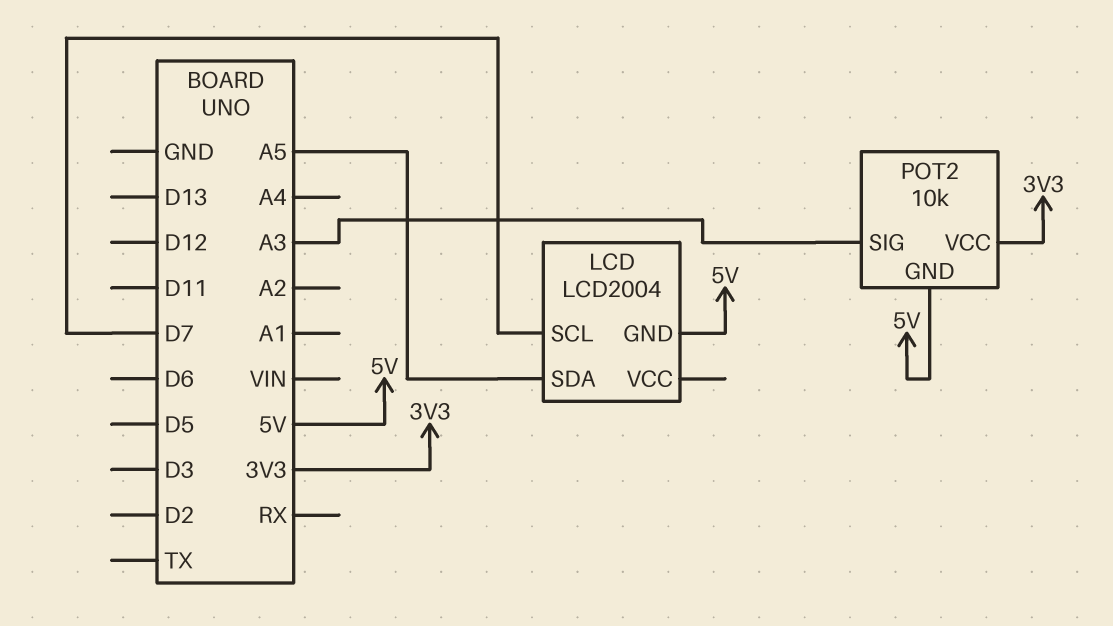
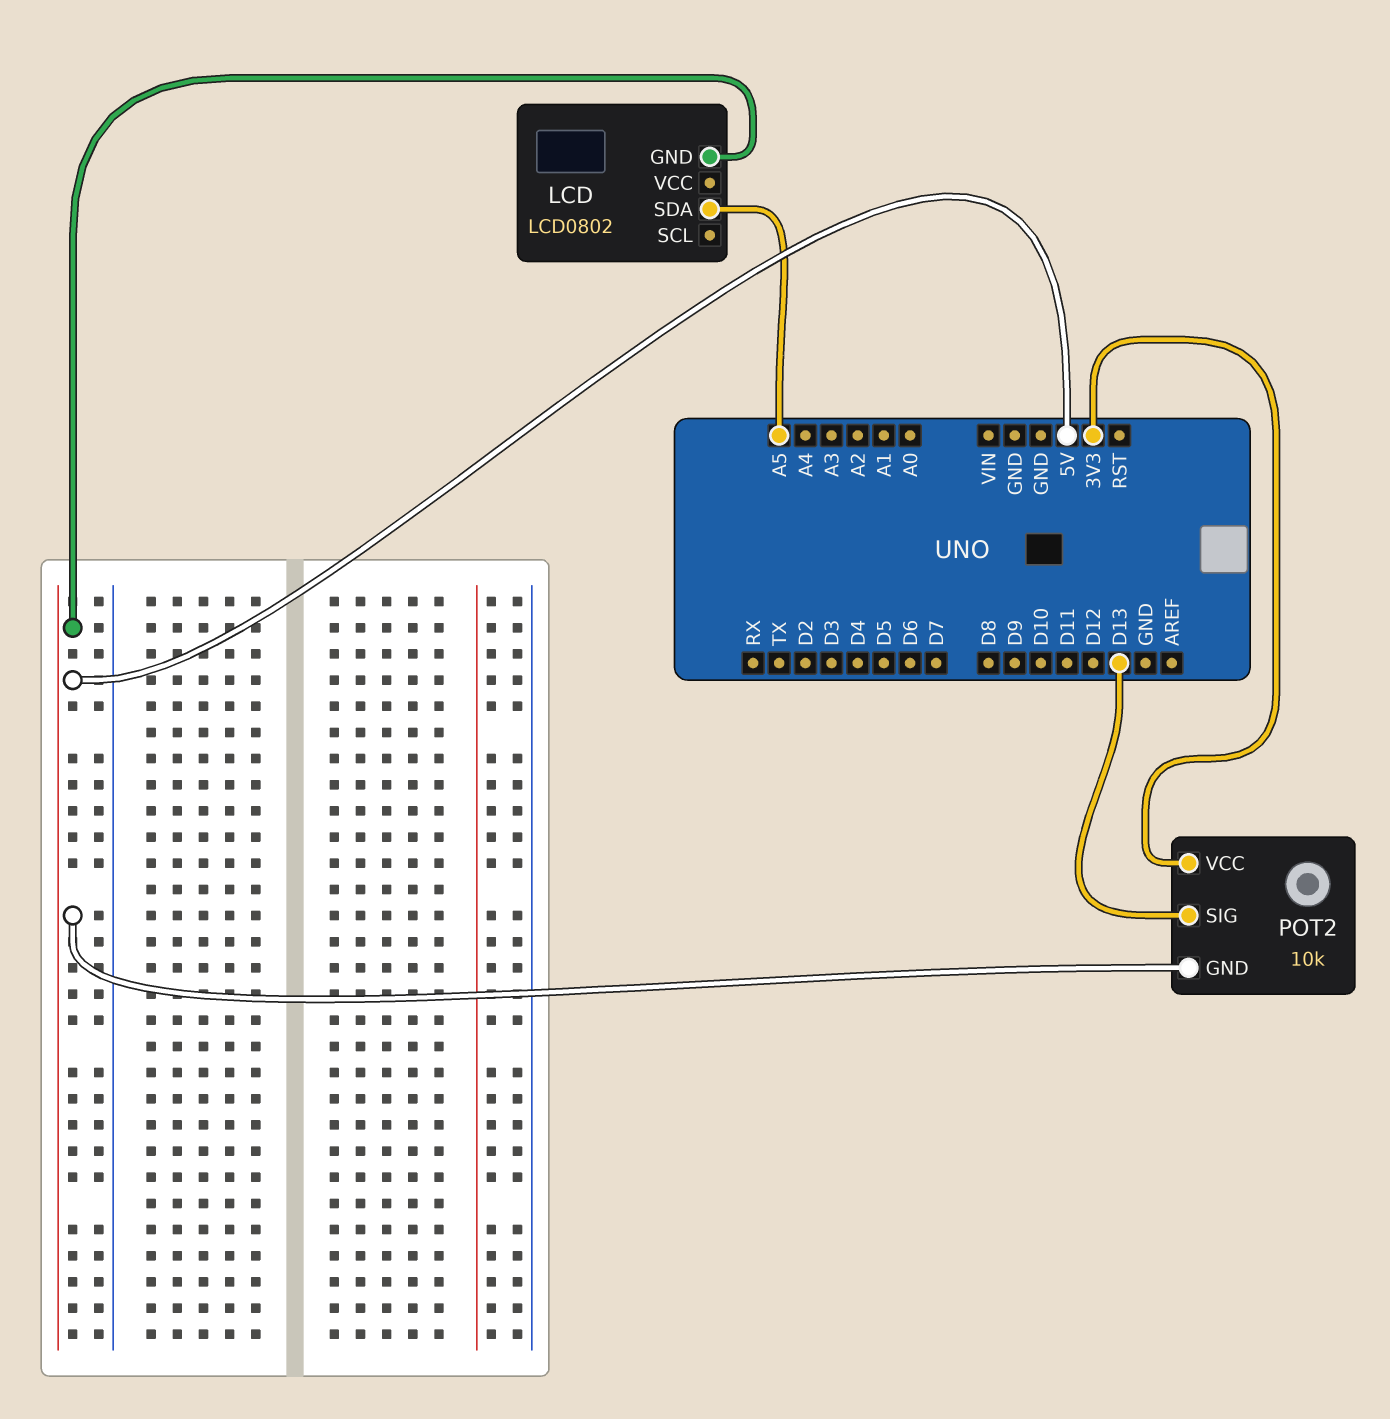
LCD: LCD2004 -> LCD0802
LCD pin SCL: D7 -> none
POT2 pin SIG: A3 -> D13

